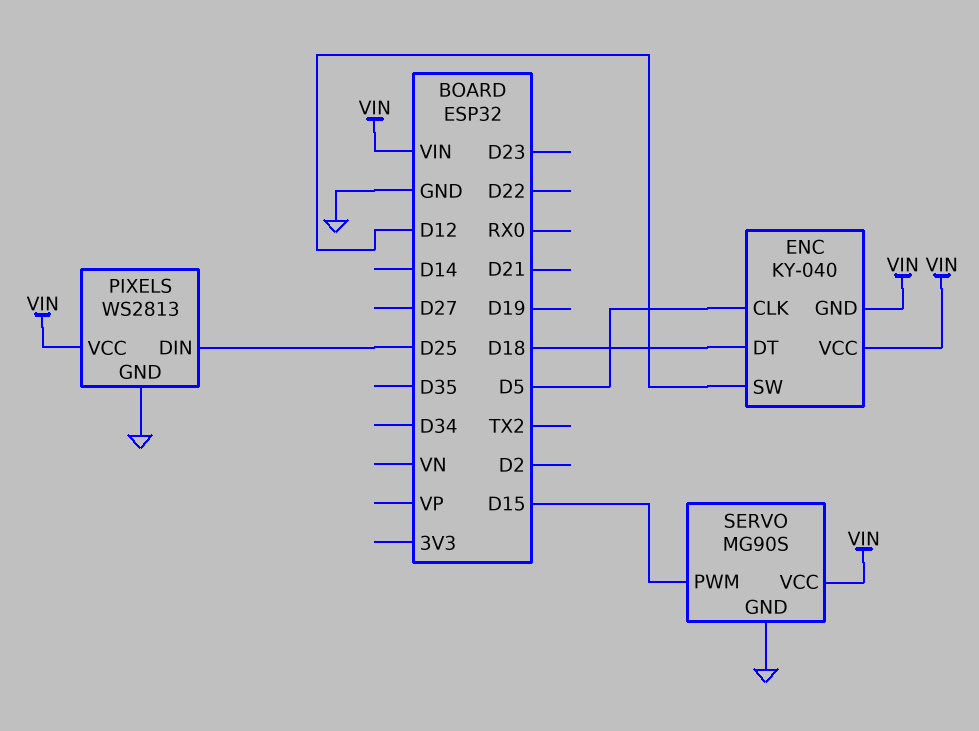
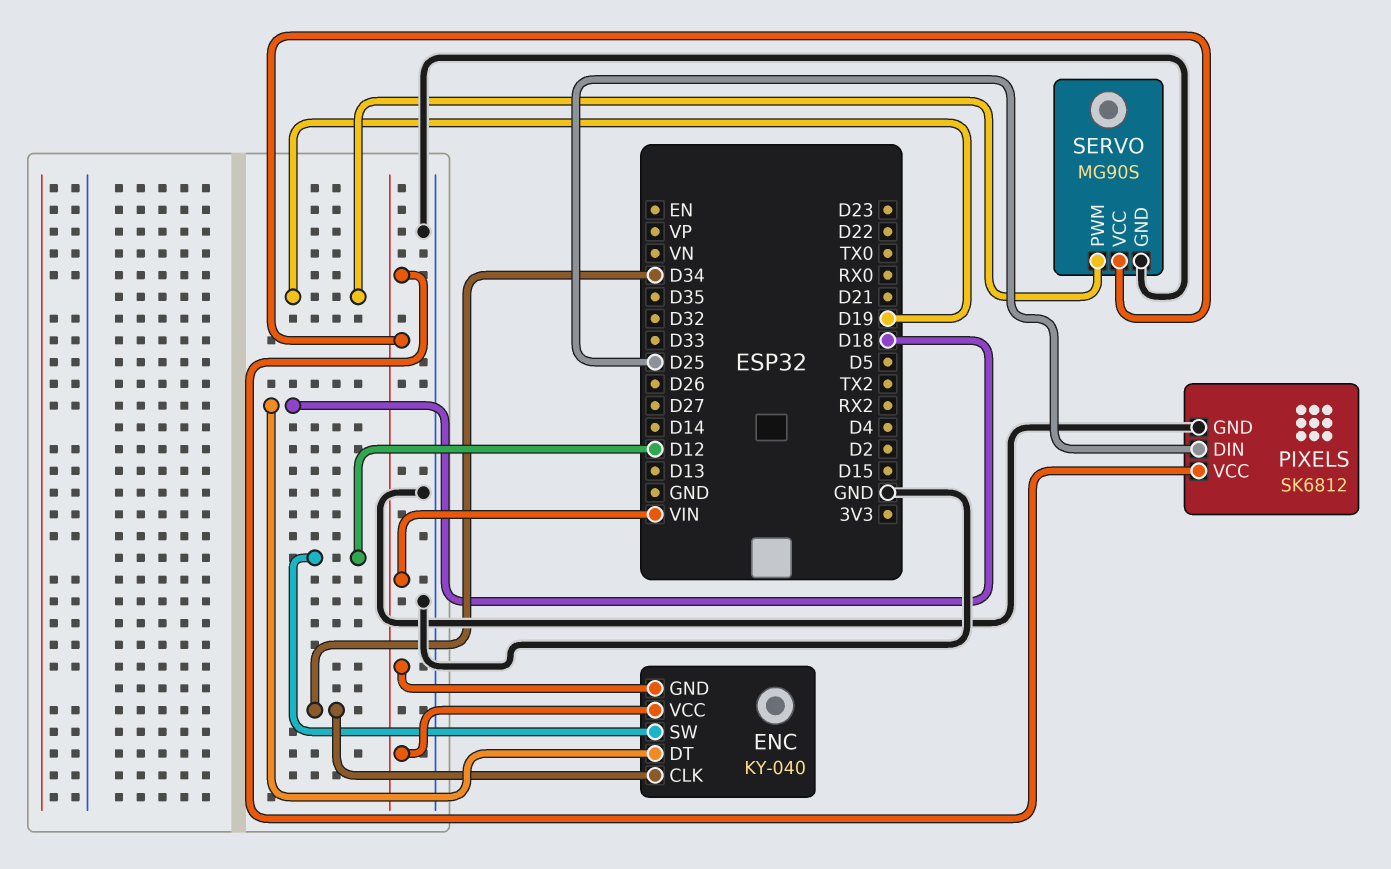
ENC pin CLK: D5 -> D34
PIXELS: WS2813 -> SK6812
SERVO pin PWM: D15 -> D19

